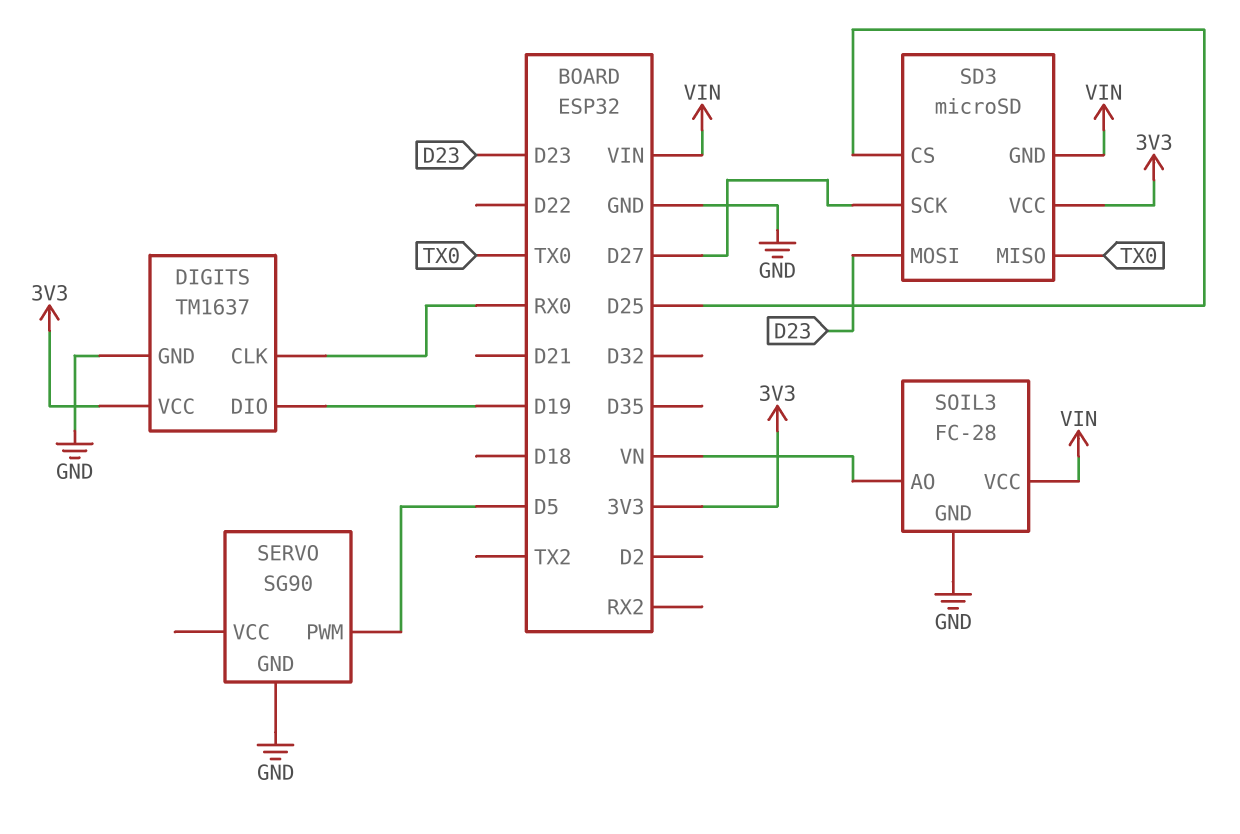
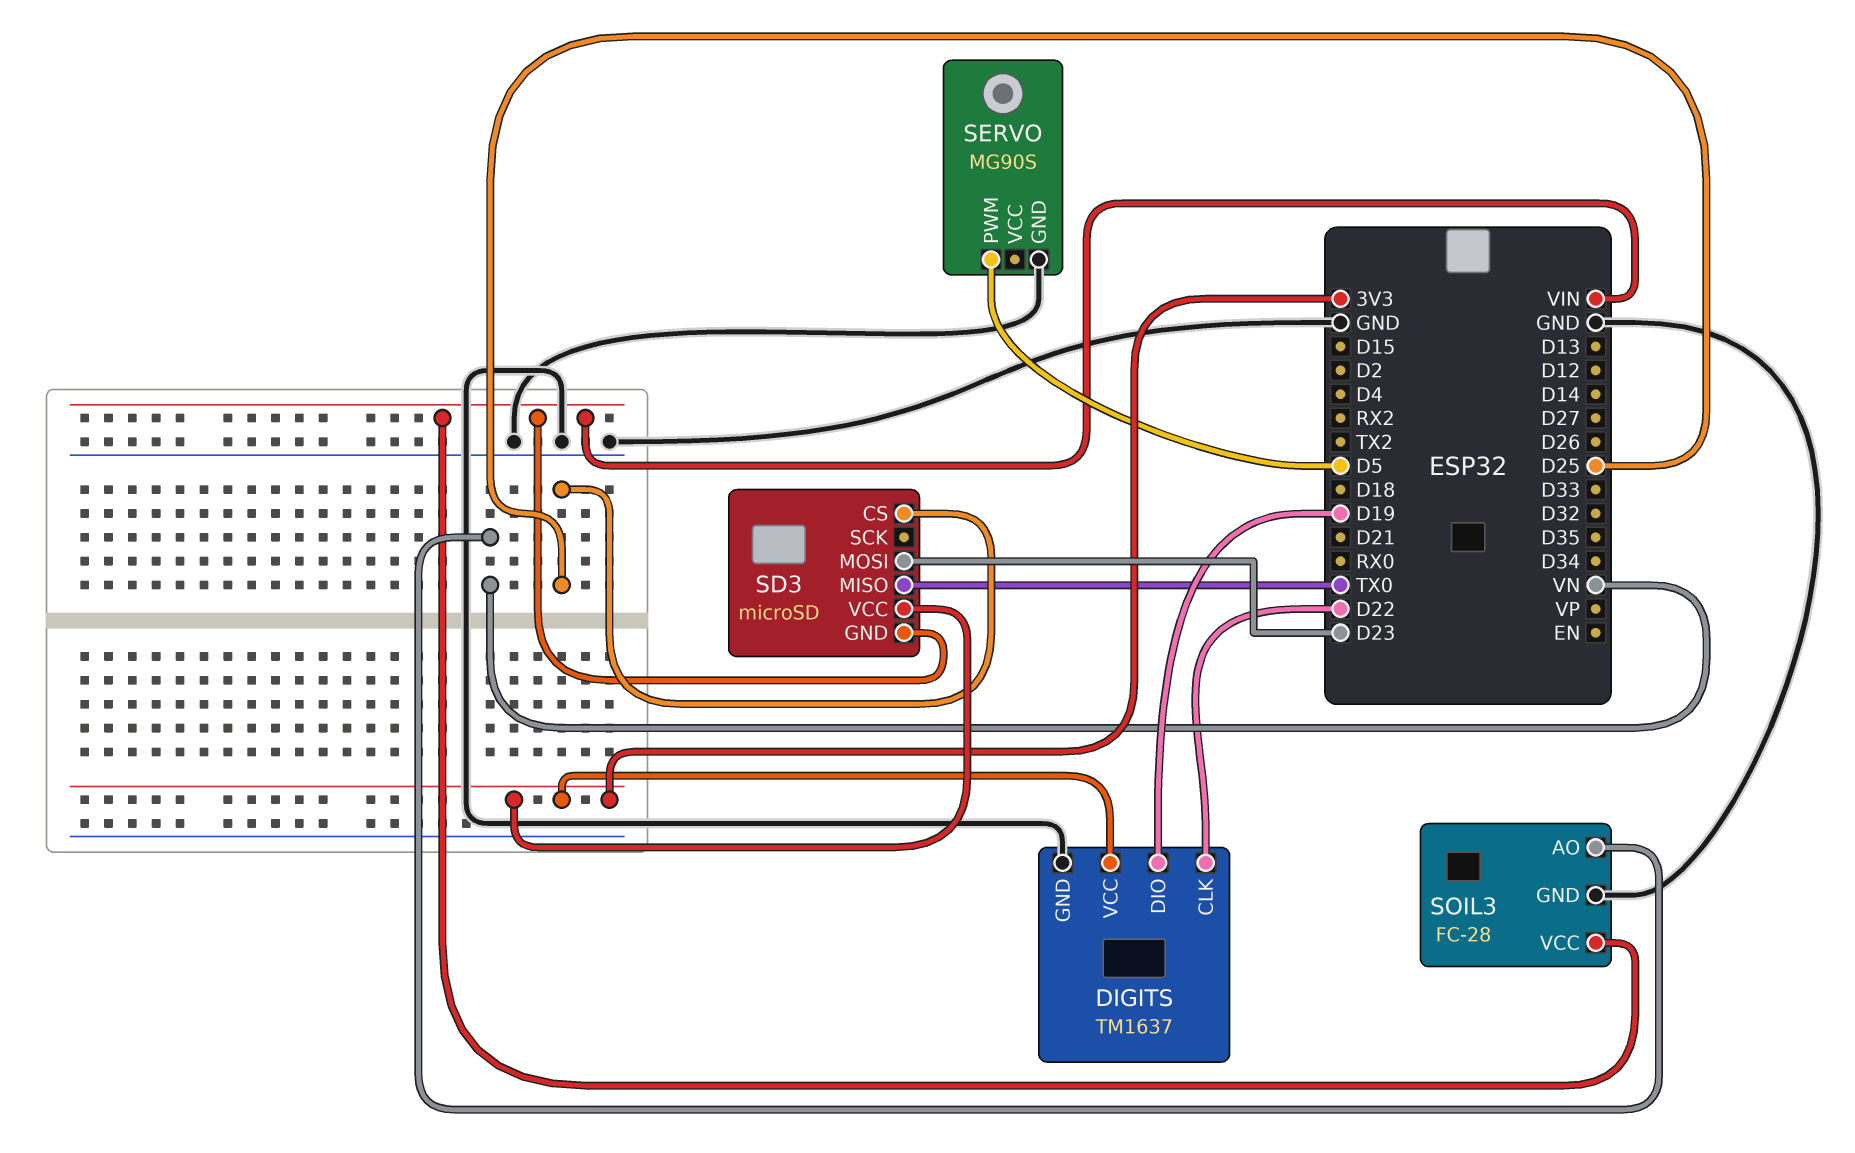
DIGITS pin CLK: RX0 -> D22
SD3 pin SCK: D27 -> none
SERVO: SG90 -> MG90S

